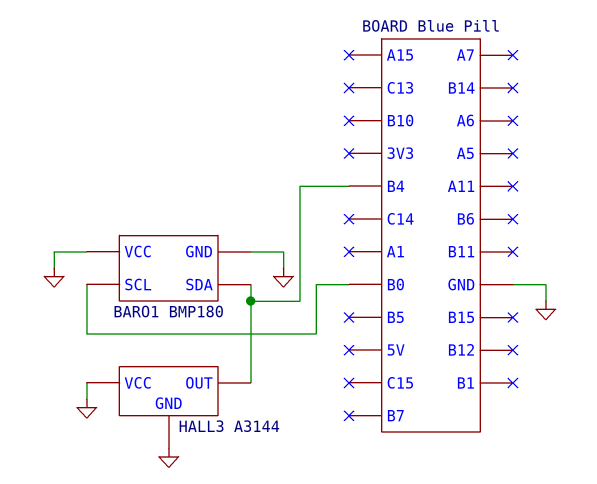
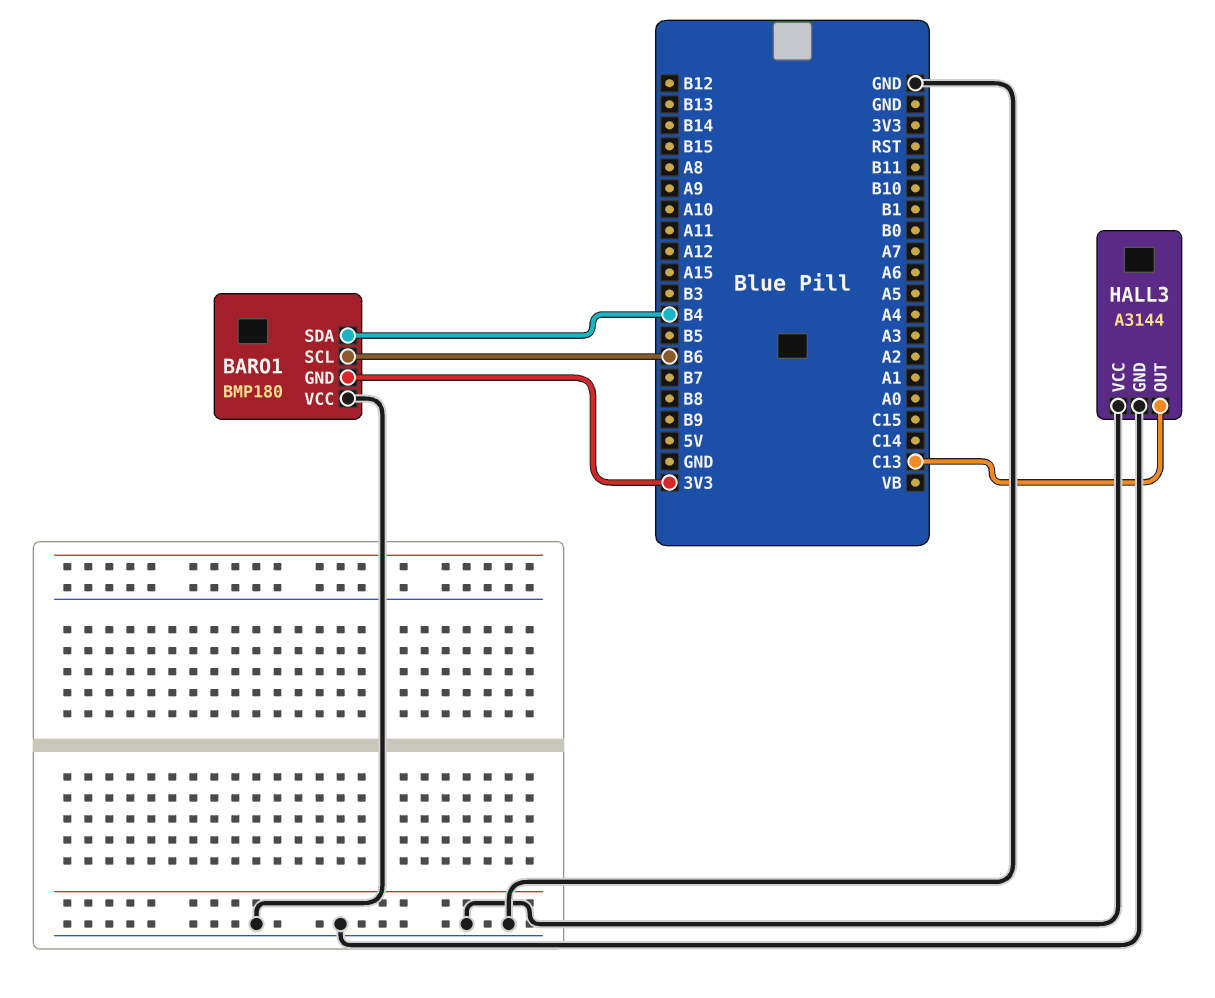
BARO1 pin GND: GND -> 3V3
BARO1 pin SCL: B0 -> B6
HALL3 pin OUT: B4 -> C13

